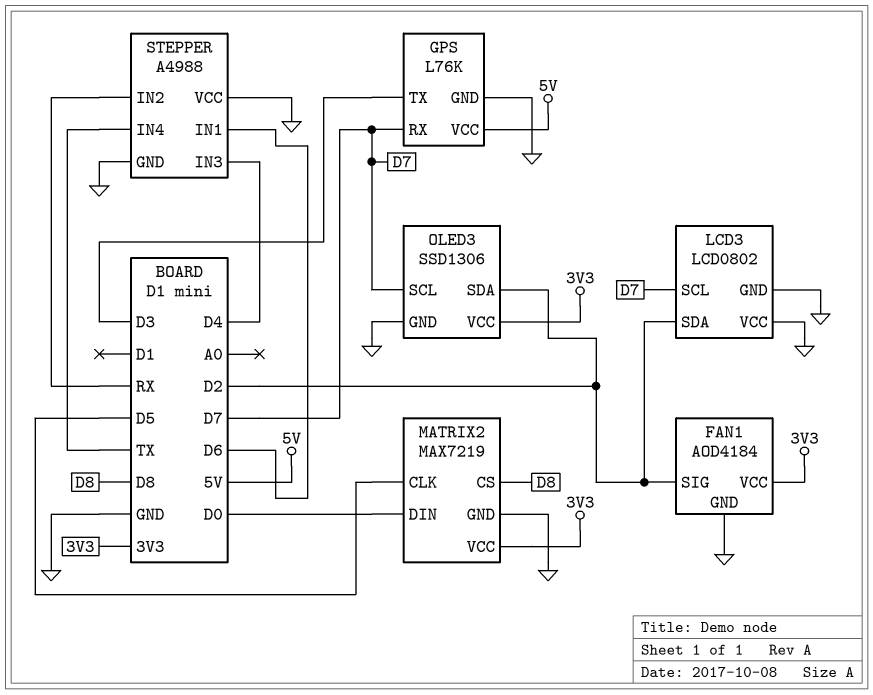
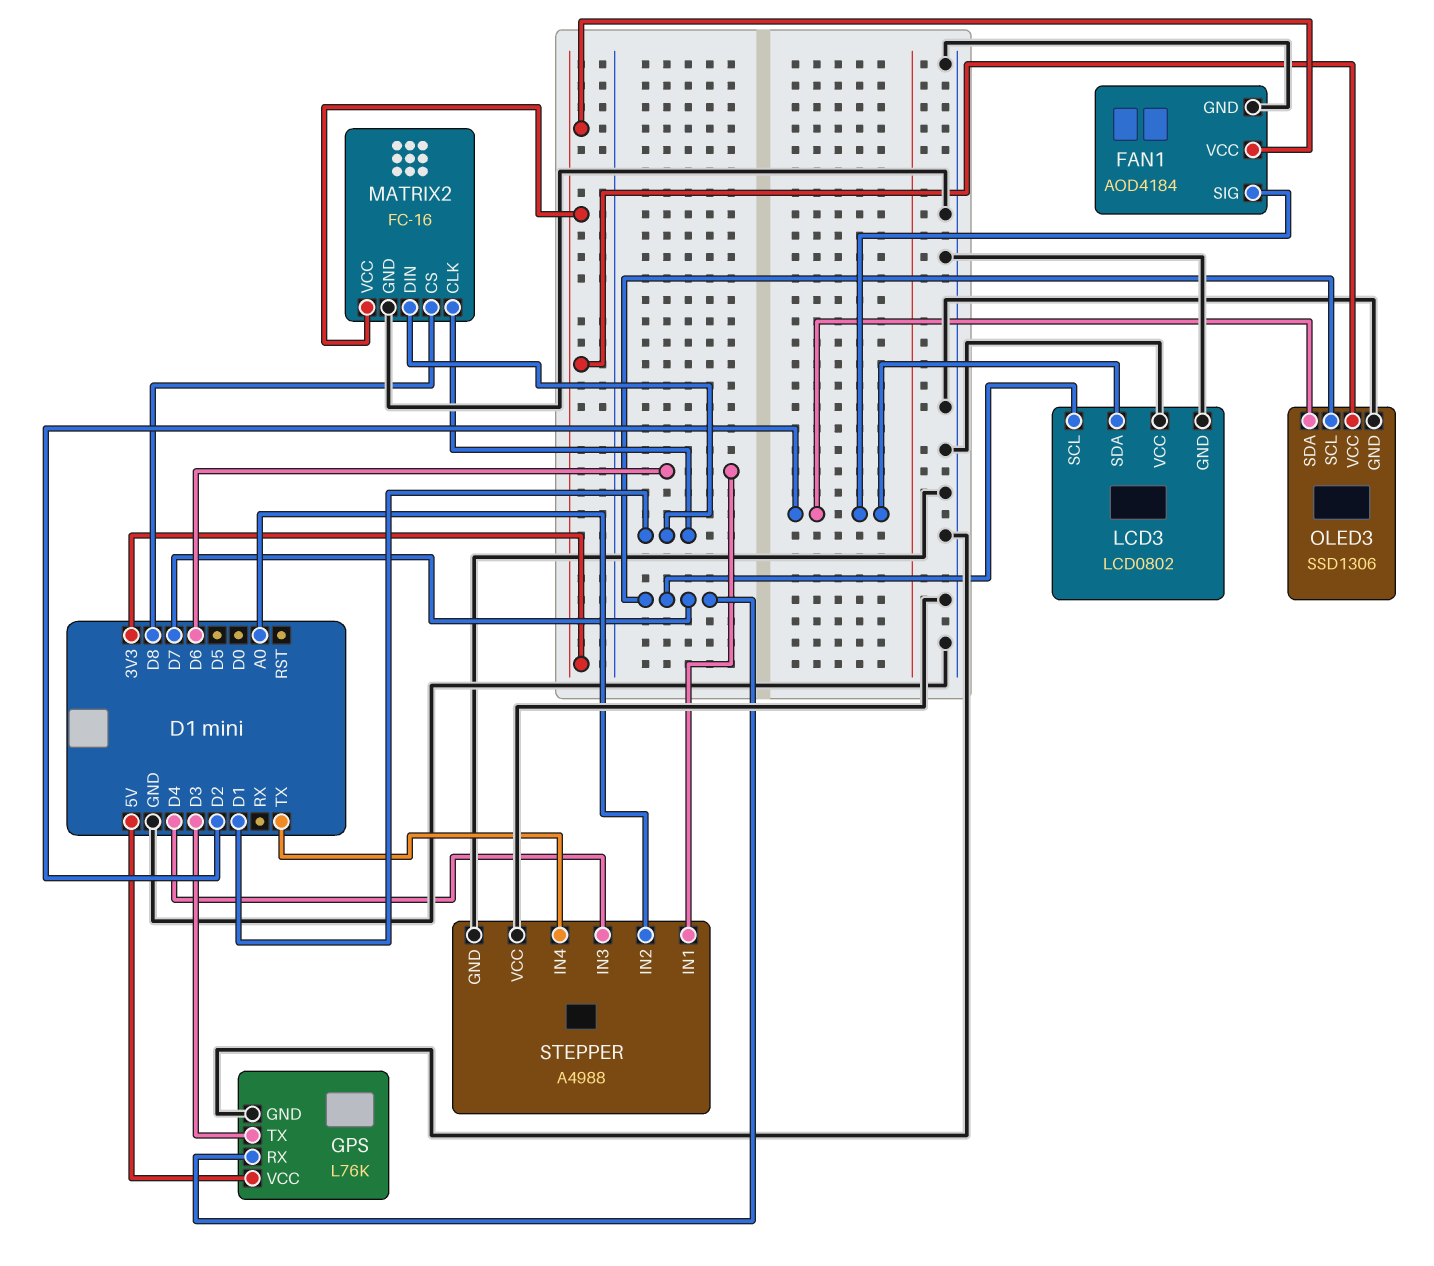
MATRIX2: MAX7219 -> FC-16
MATRIX2 pin CLK: D5 -> D1
MATRIX2 pin DIN: D0 -> D1
STEPPER pin IN2: RX -> A0

